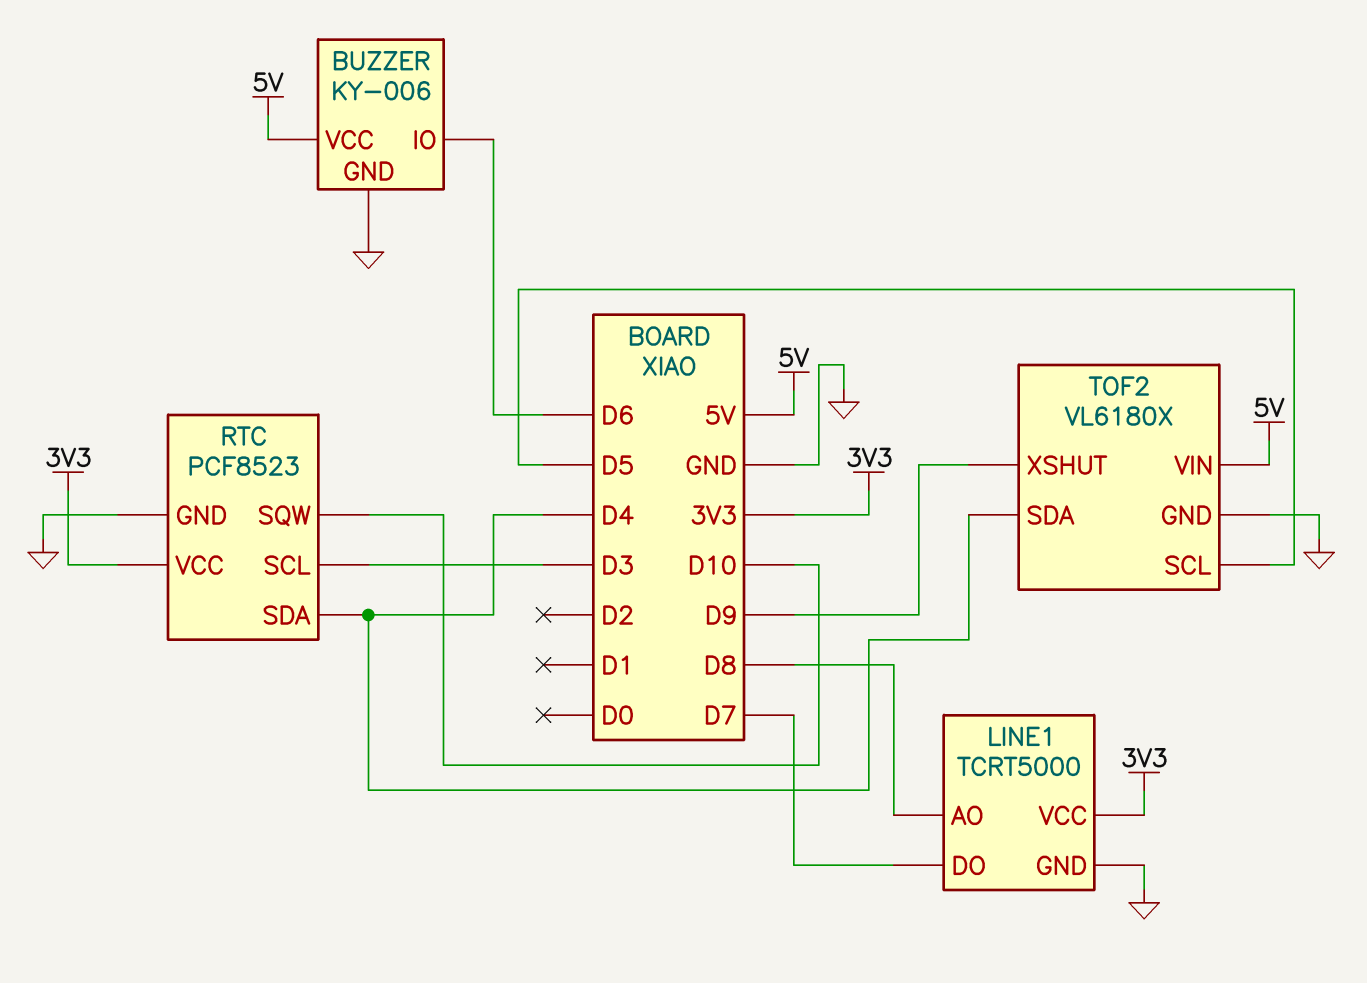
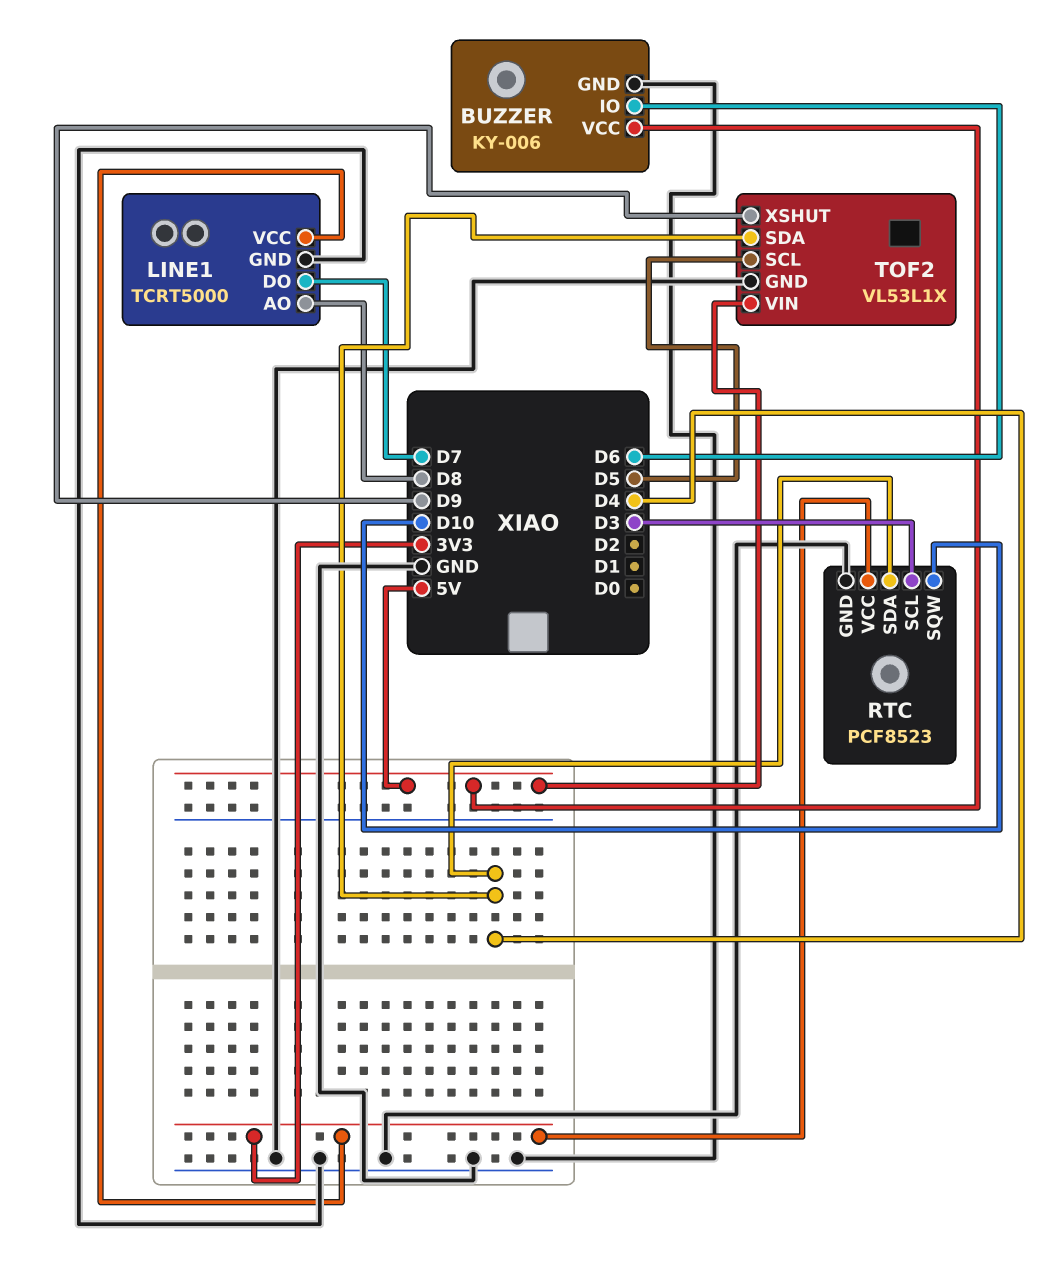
TOF2: VL6180X -> VL53L1X

